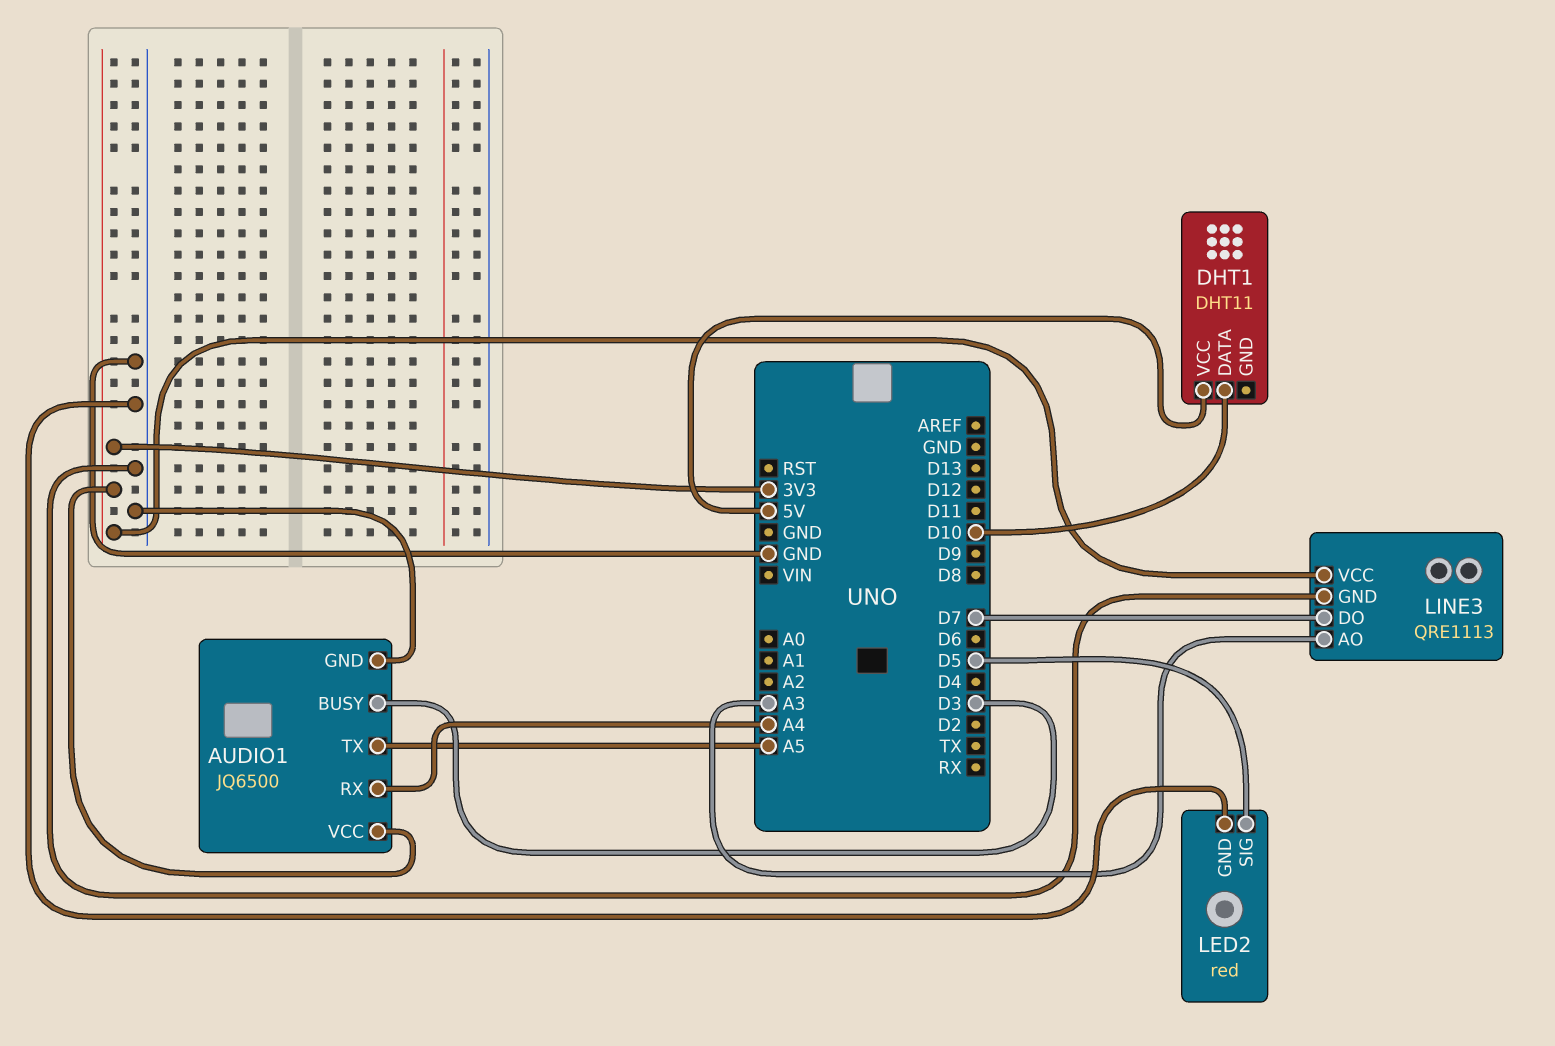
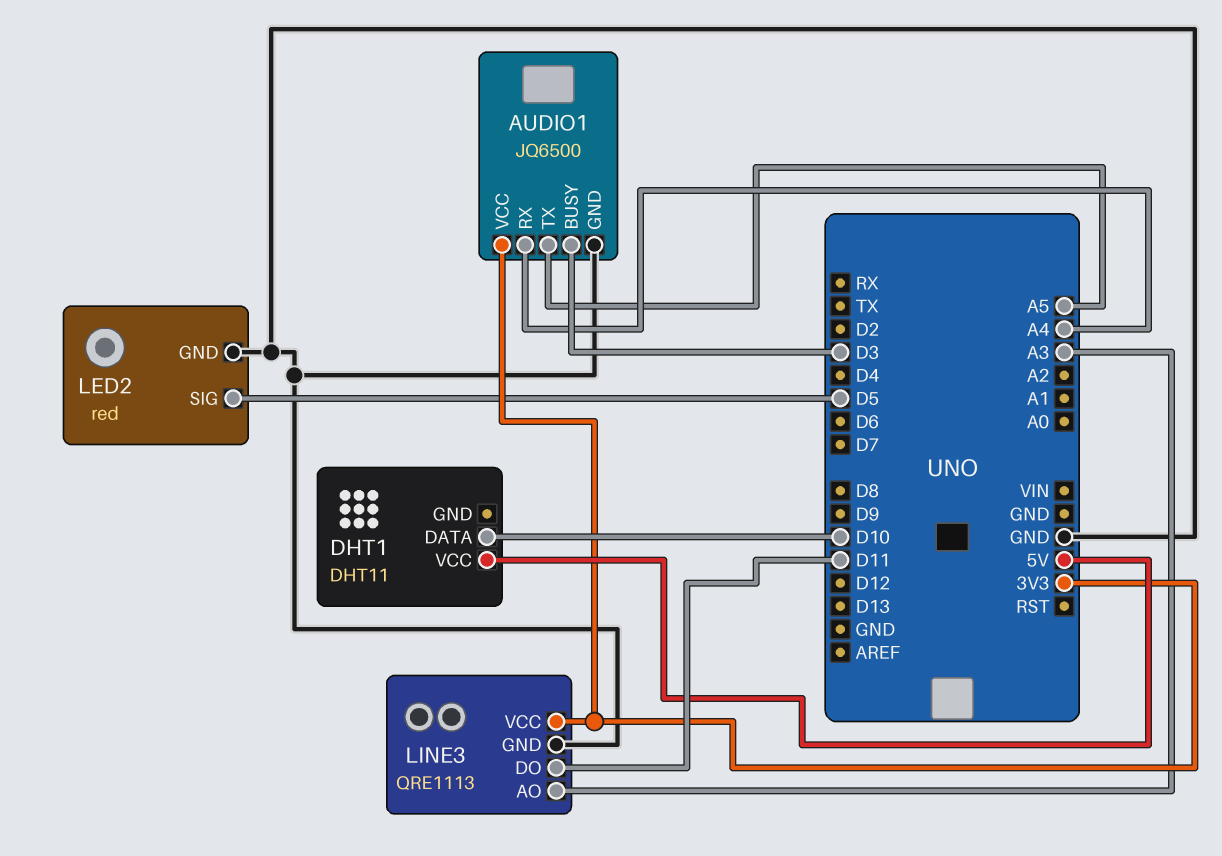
LINE3 pin DO: D7 -> D11

